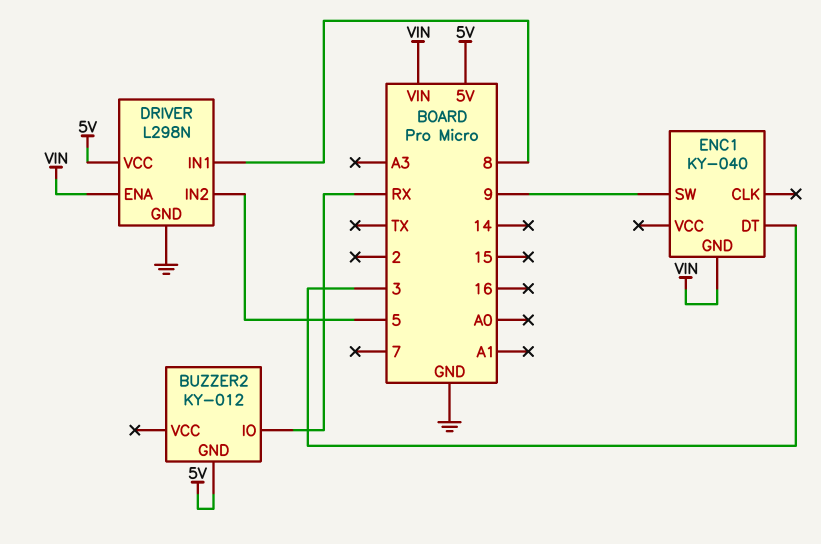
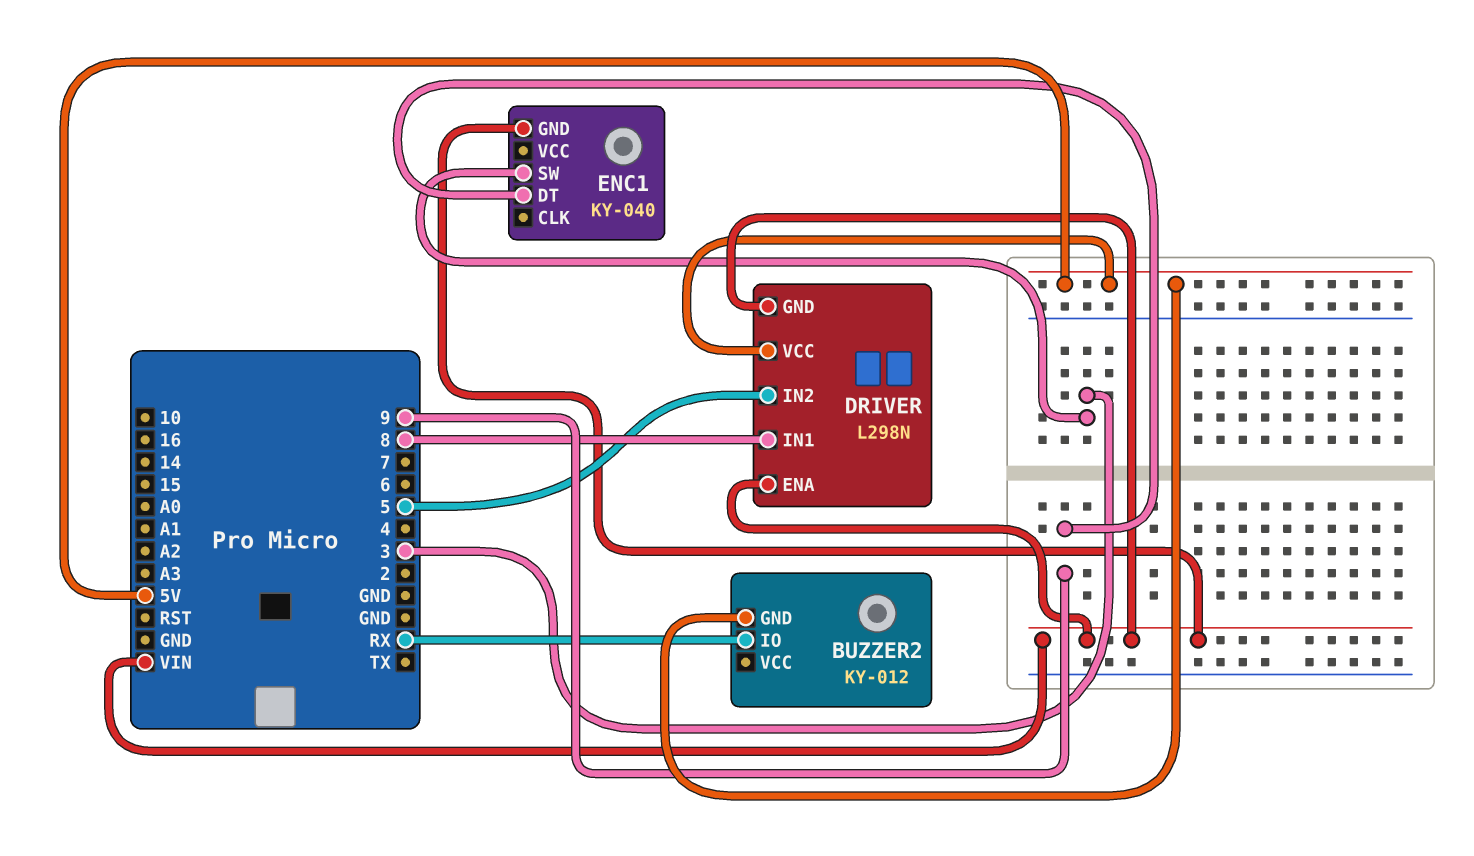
DRIVER pin GND: GND -> VIN
ENC1 pin DT: 3 -> 9
ENC1 pin SW: 9 -> 3

